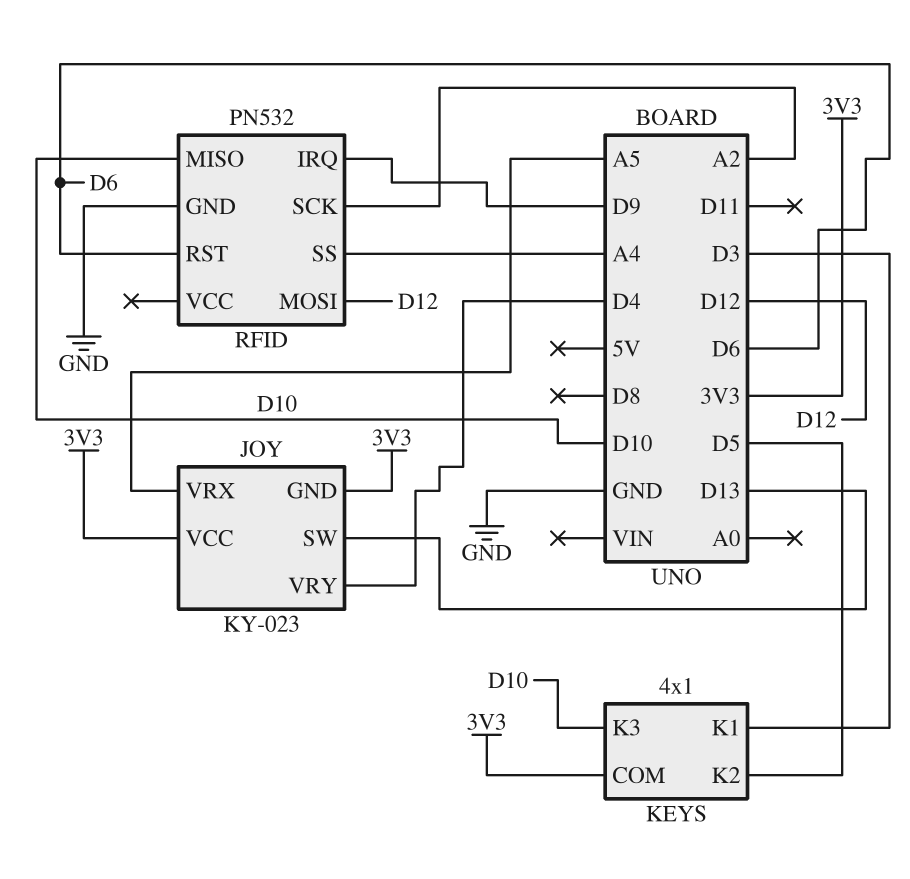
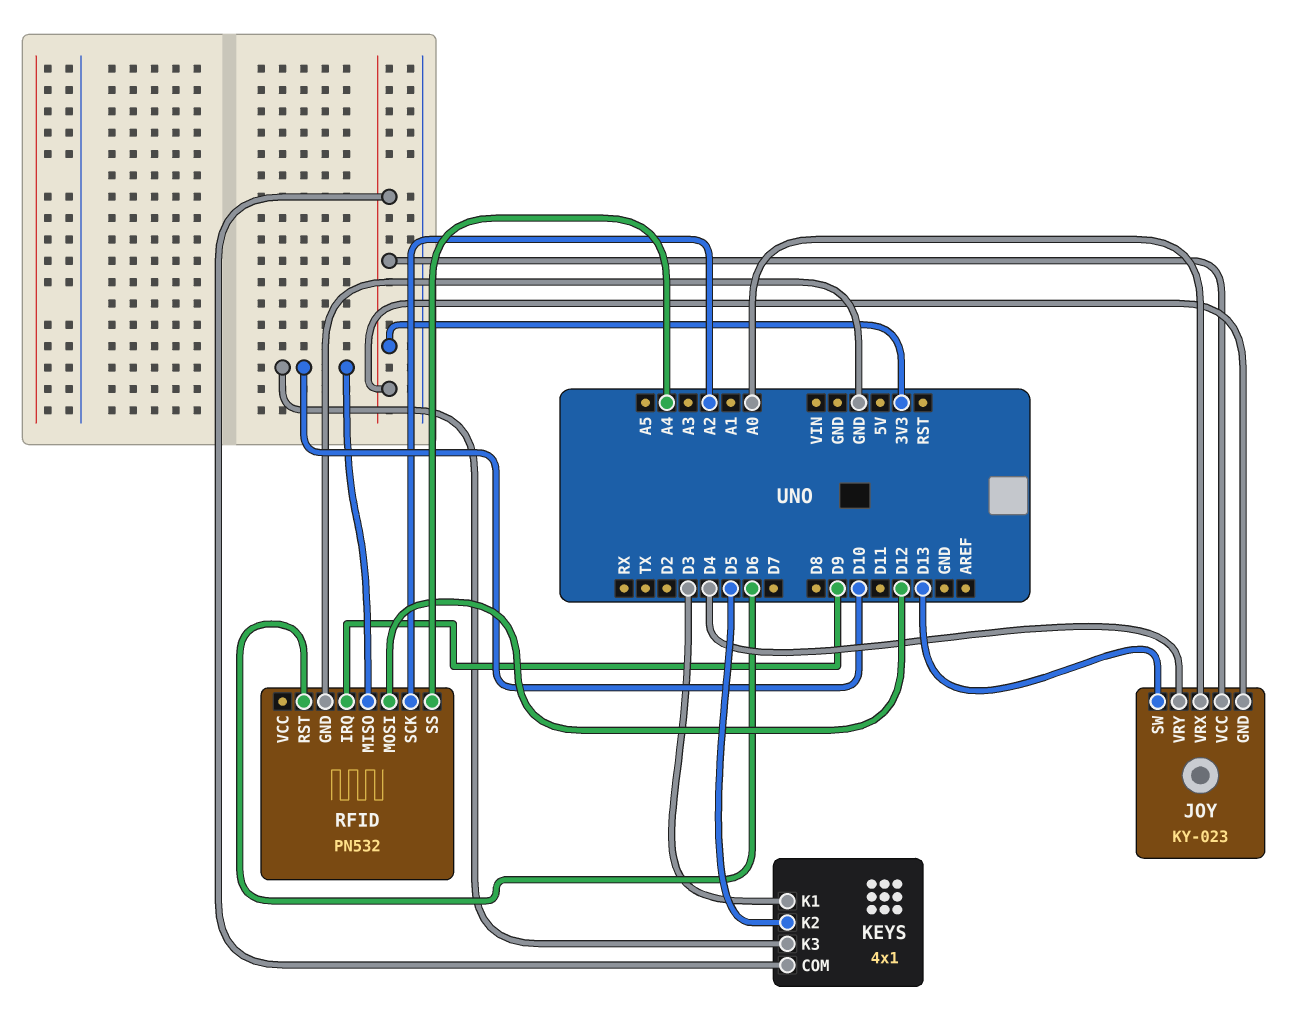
JOY pin VRX: A5 -> A0

